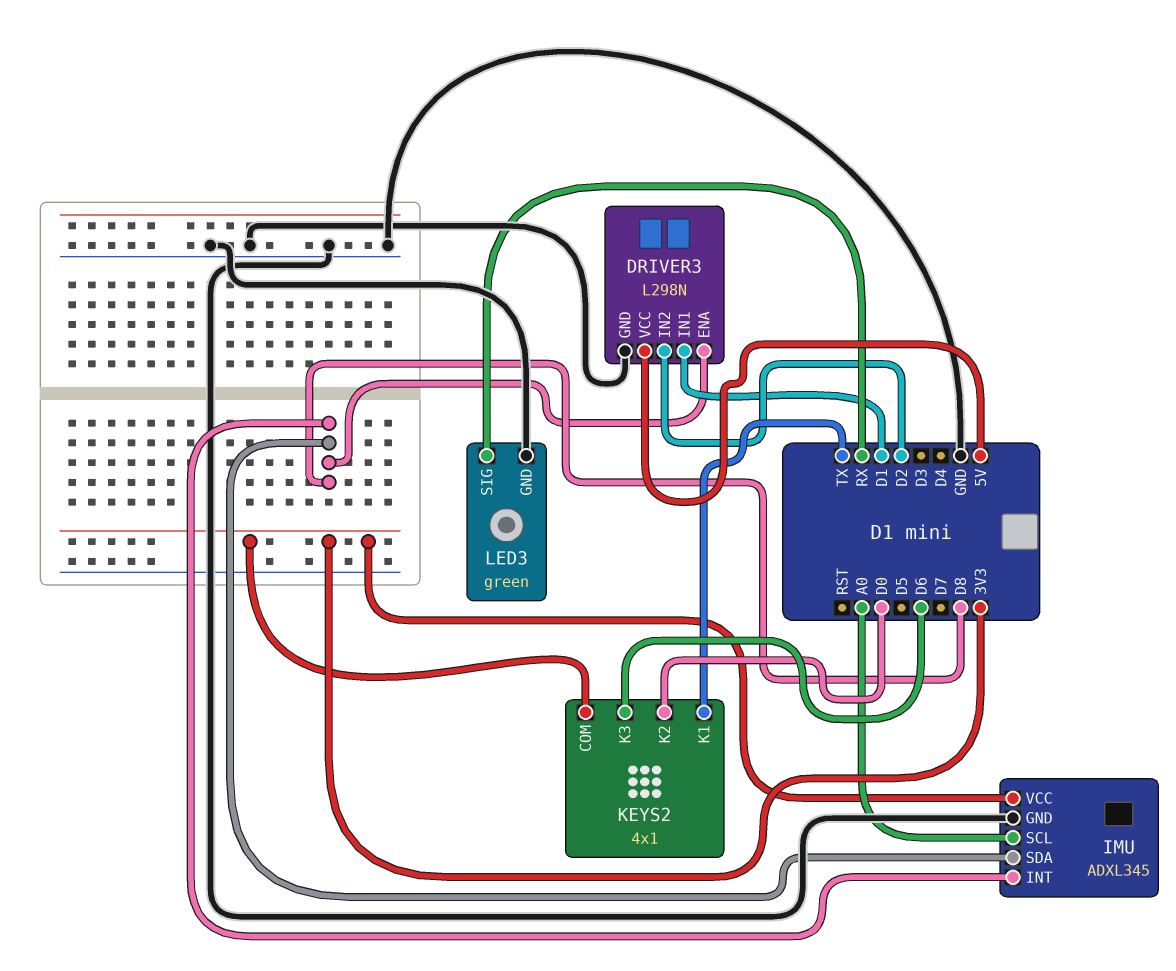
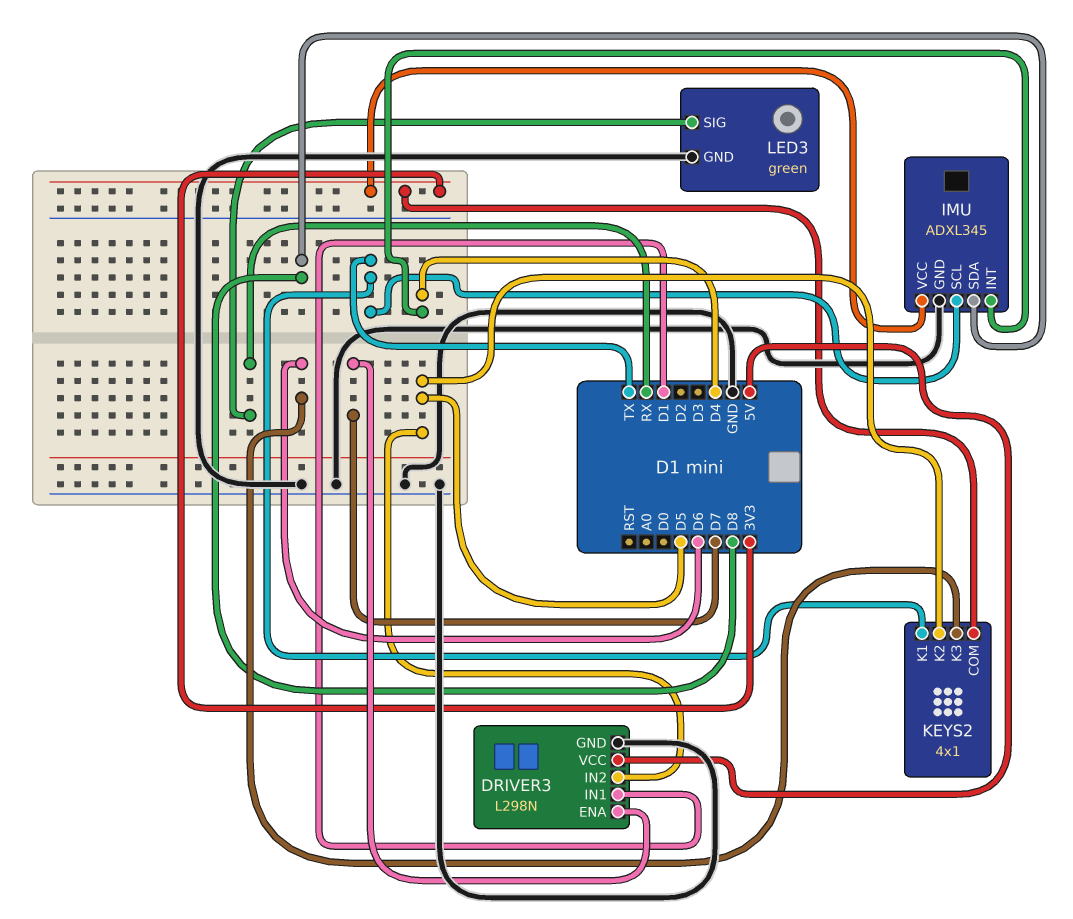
DRIVER3 pin ENA: D8 -> D7
DRIVER3 pin IN2: D2 -> D5
IMU pin INT: D8 -> D4
IMU pin SCL: A0 -> TX
KEYS2 pin K2: D0 -> D5

